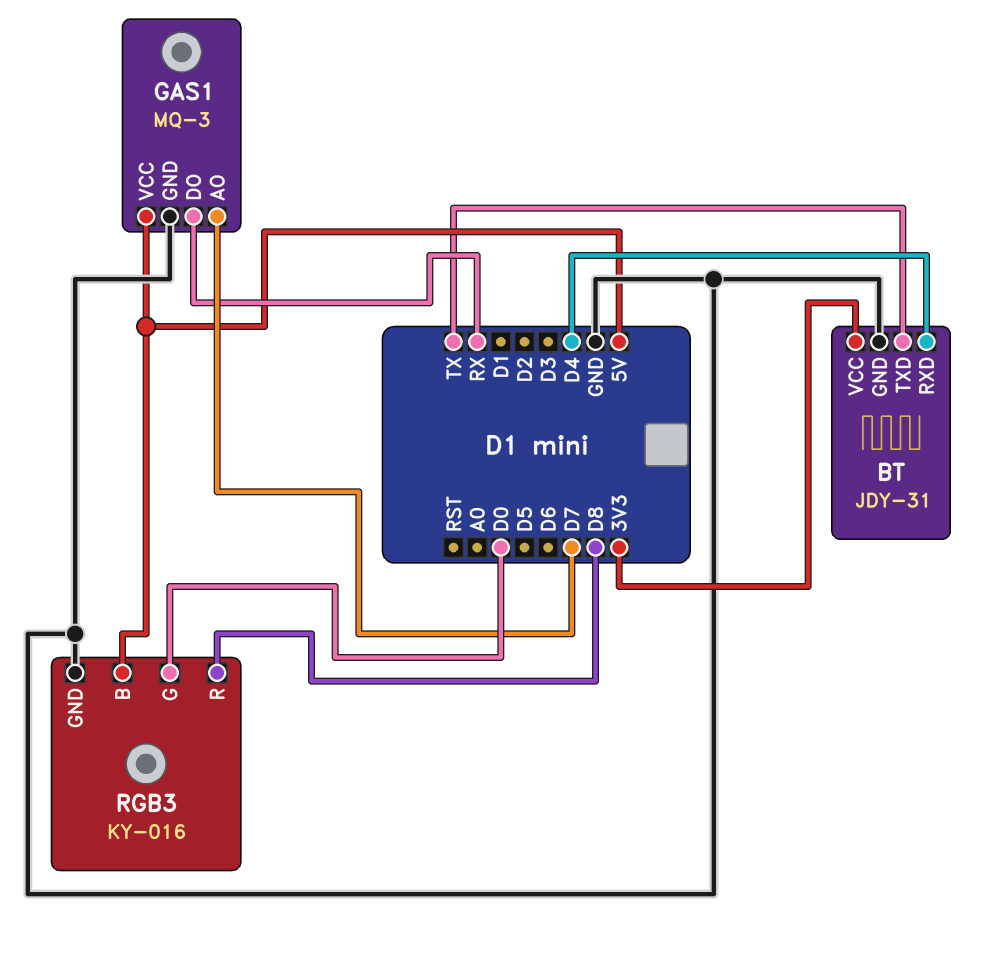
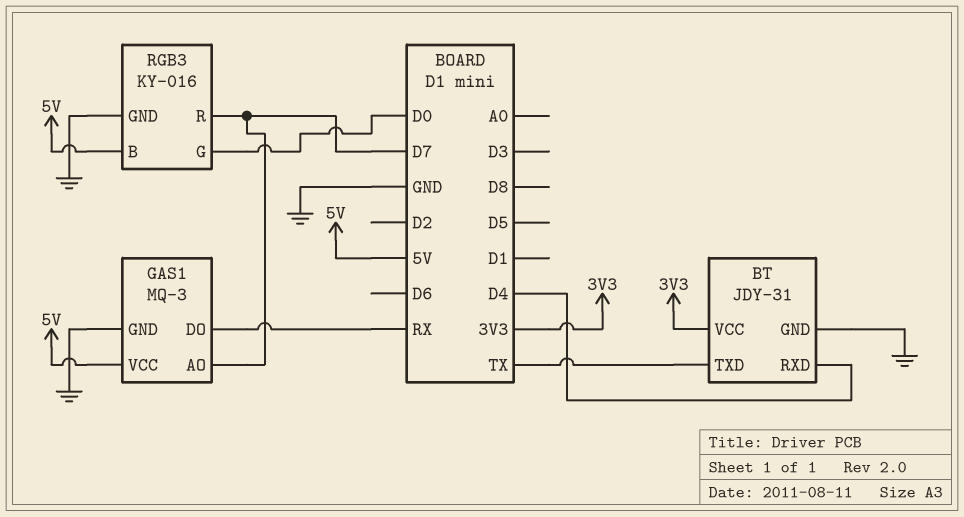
RGB3 pin R: D8 -> D7

